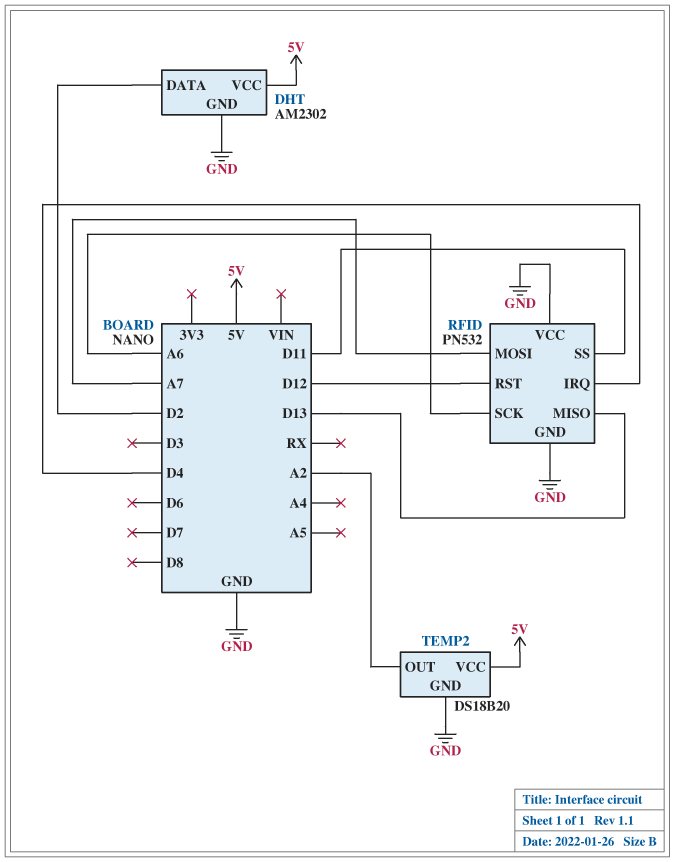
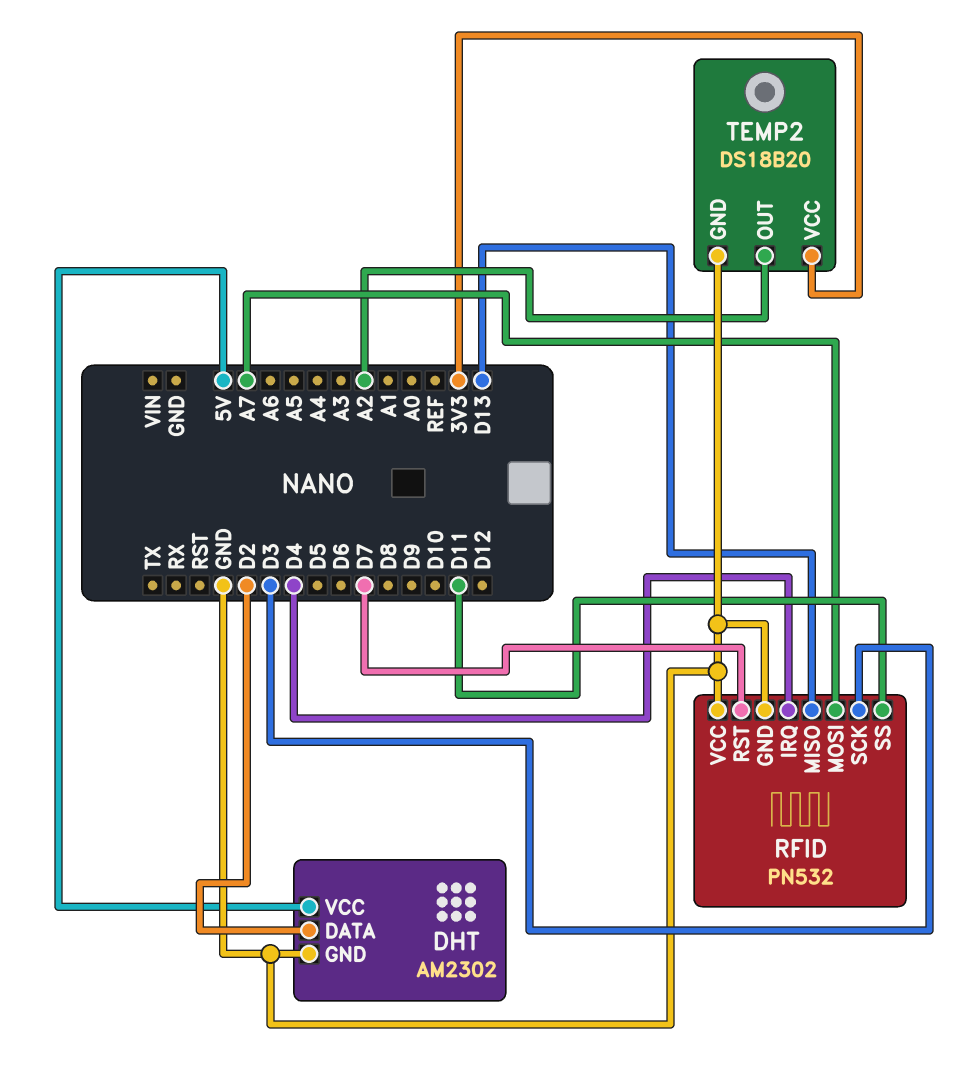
RFID pin RST: D12 -> D7
RFID pin SCK: A6 -> D3
TEMP2 pin VCC: 5V -> 3V3

